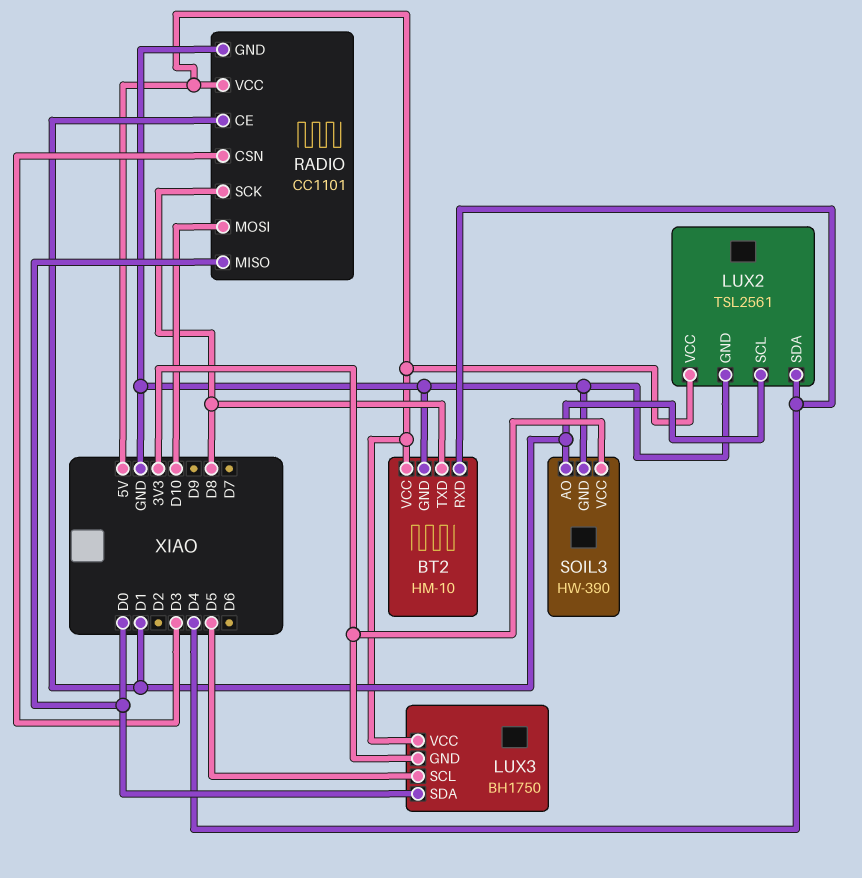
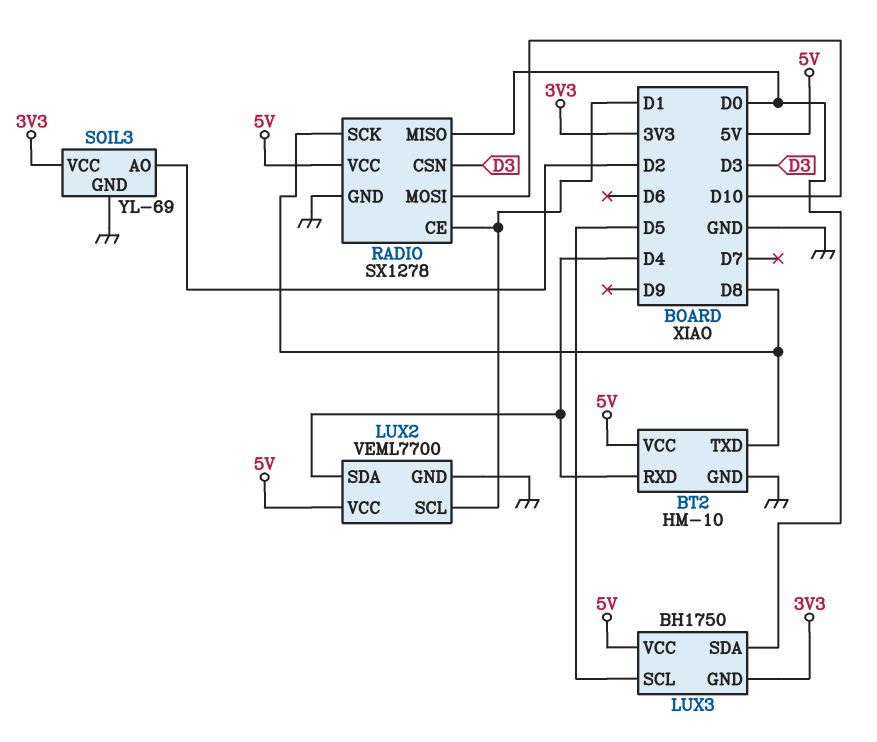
LUX2: TSL2561 -> VEML7700
RADIO: CC1101 -> SX1278
SOIL3: HW-390 -> YL-69
SOIL3 pin AO: D1 -> D2

